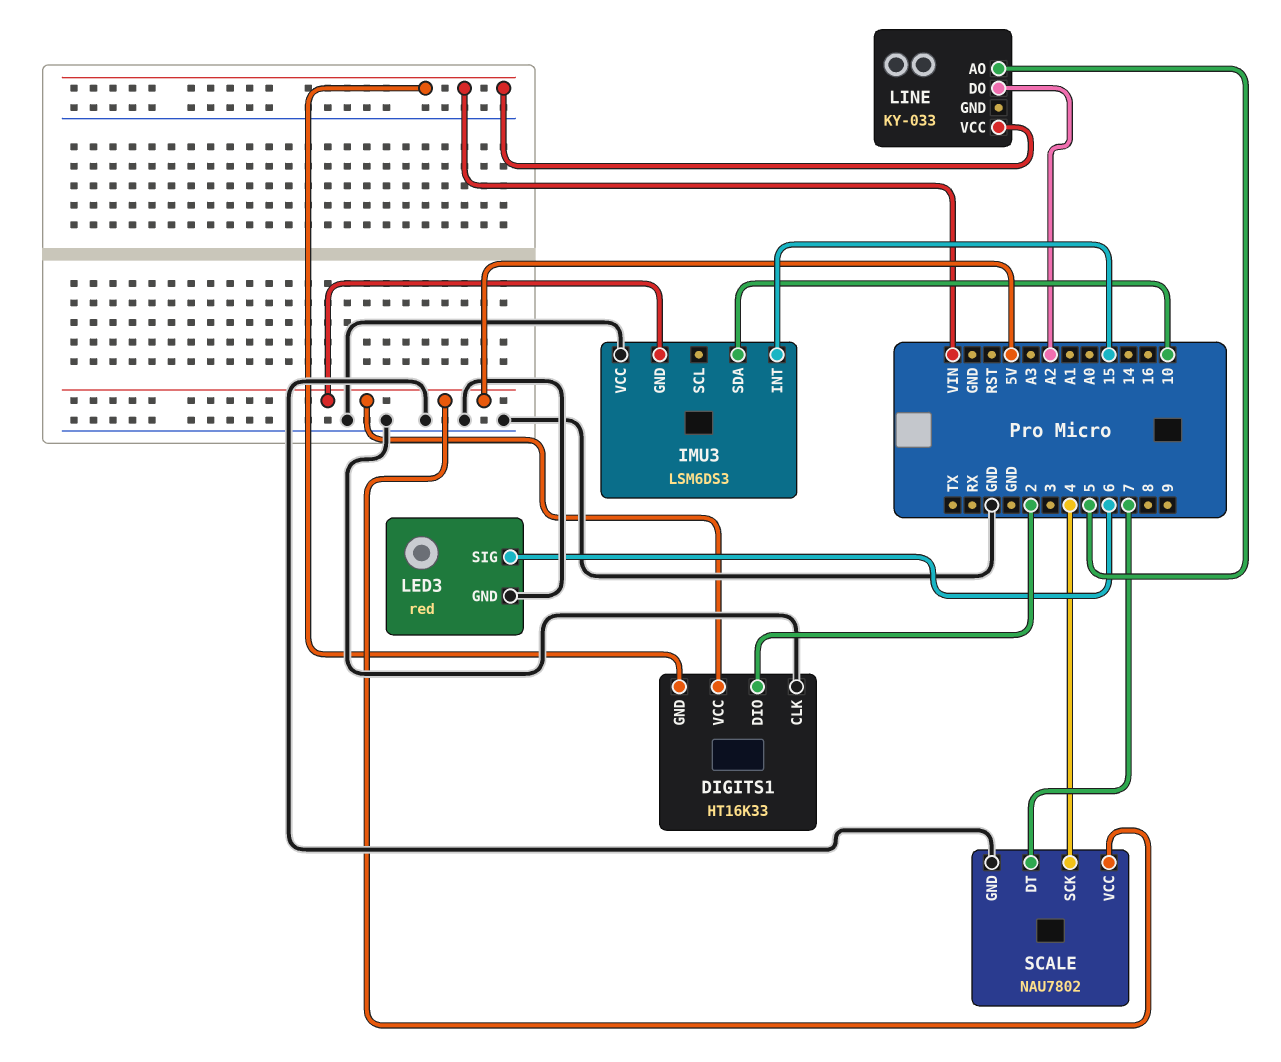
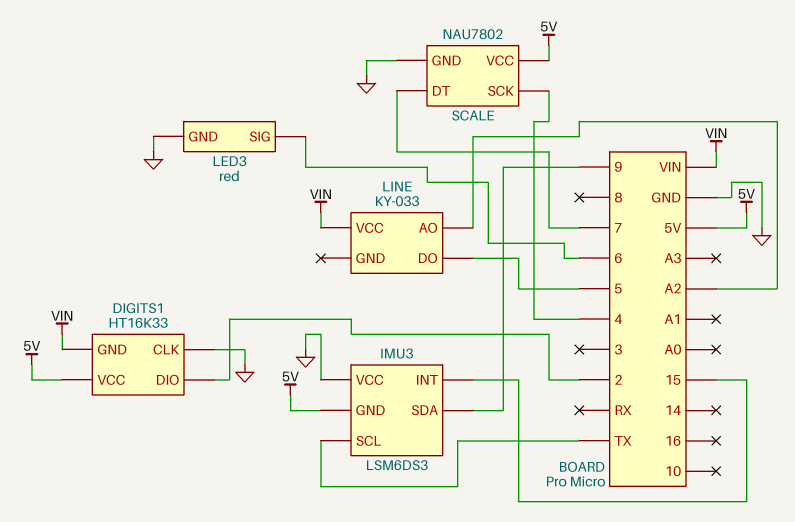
IMU3 pin SCL: none -> TX
IMU3 pin SDA: 10 -> 9
LINE pin AO: 5 -> A2
LINE pin DO: A2 -> 5

